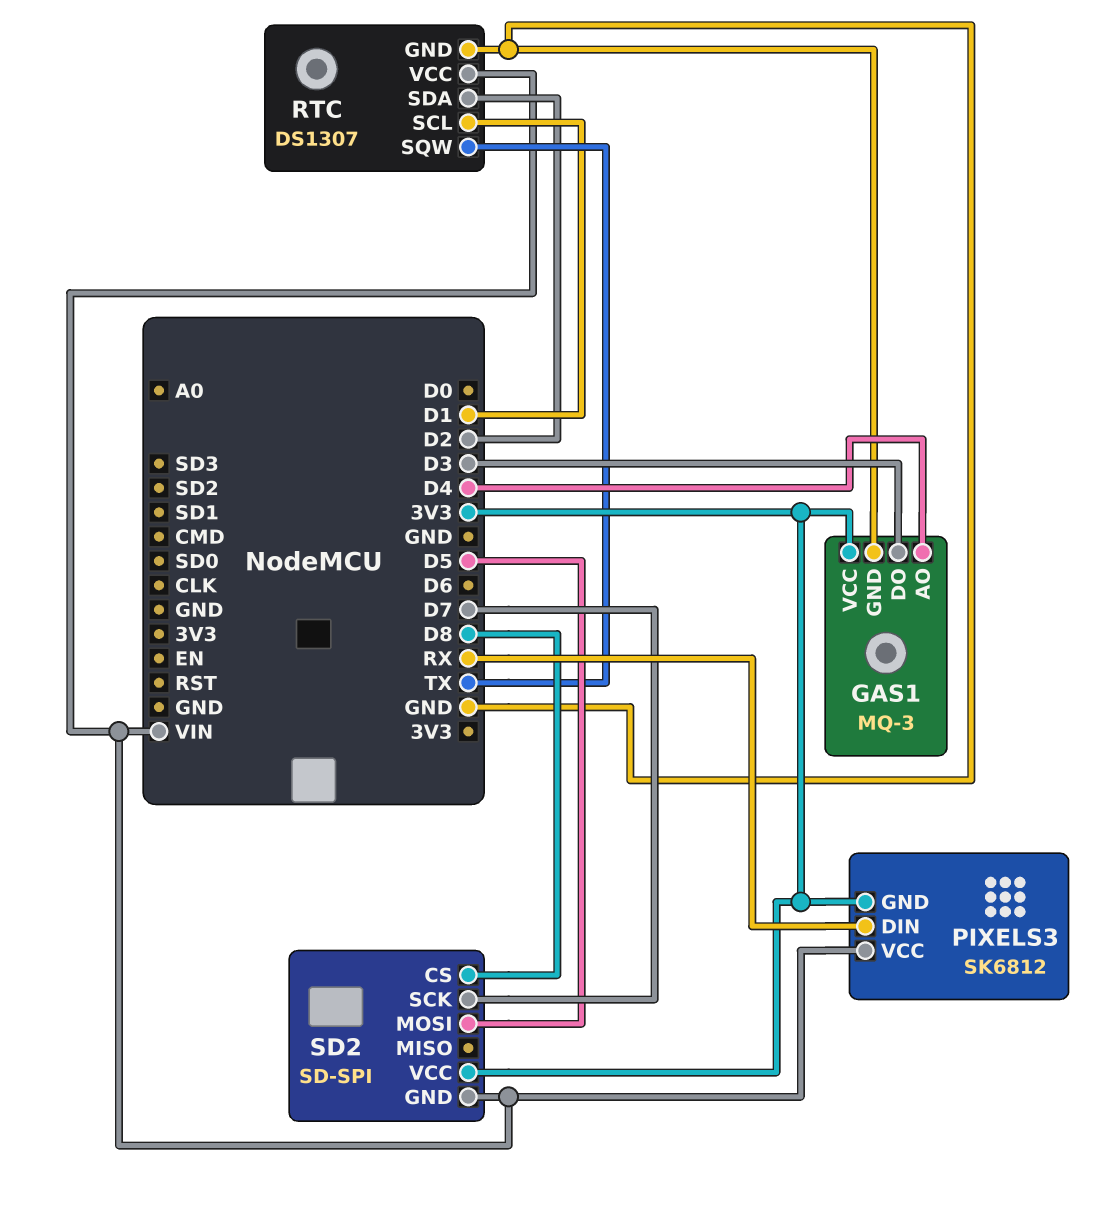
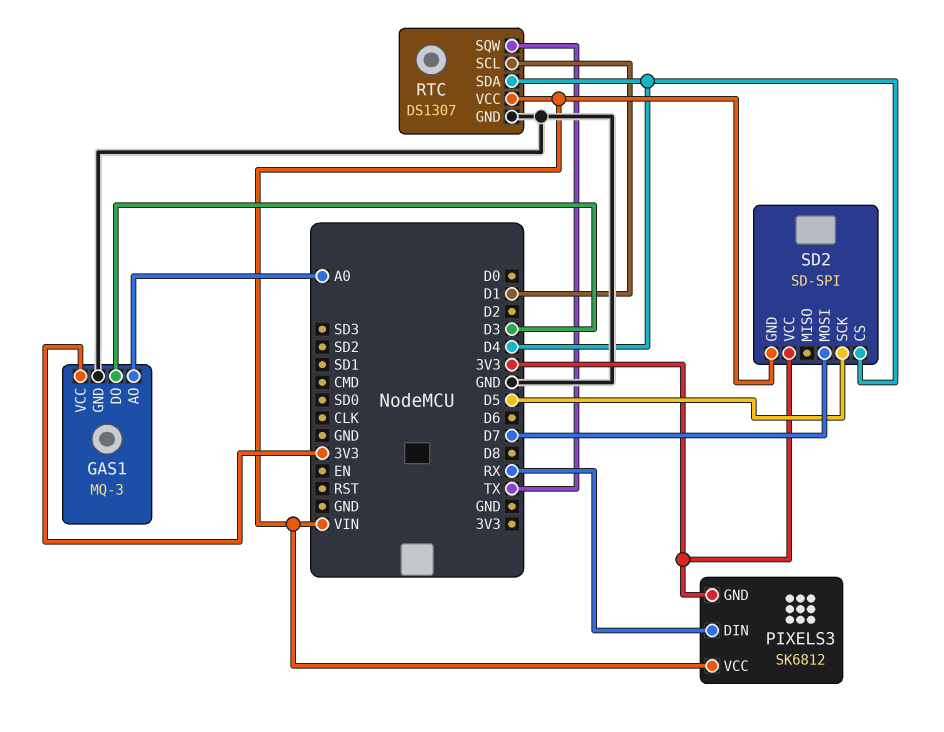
GAS1 pin AO: D4 -> A0
RTC pin SDA: D2 -> D4
SD2 pin CS: D8 -> D4
SD2 pin MOSI: D5 -> D7
SD2 pin SCK: D7 -> D5

